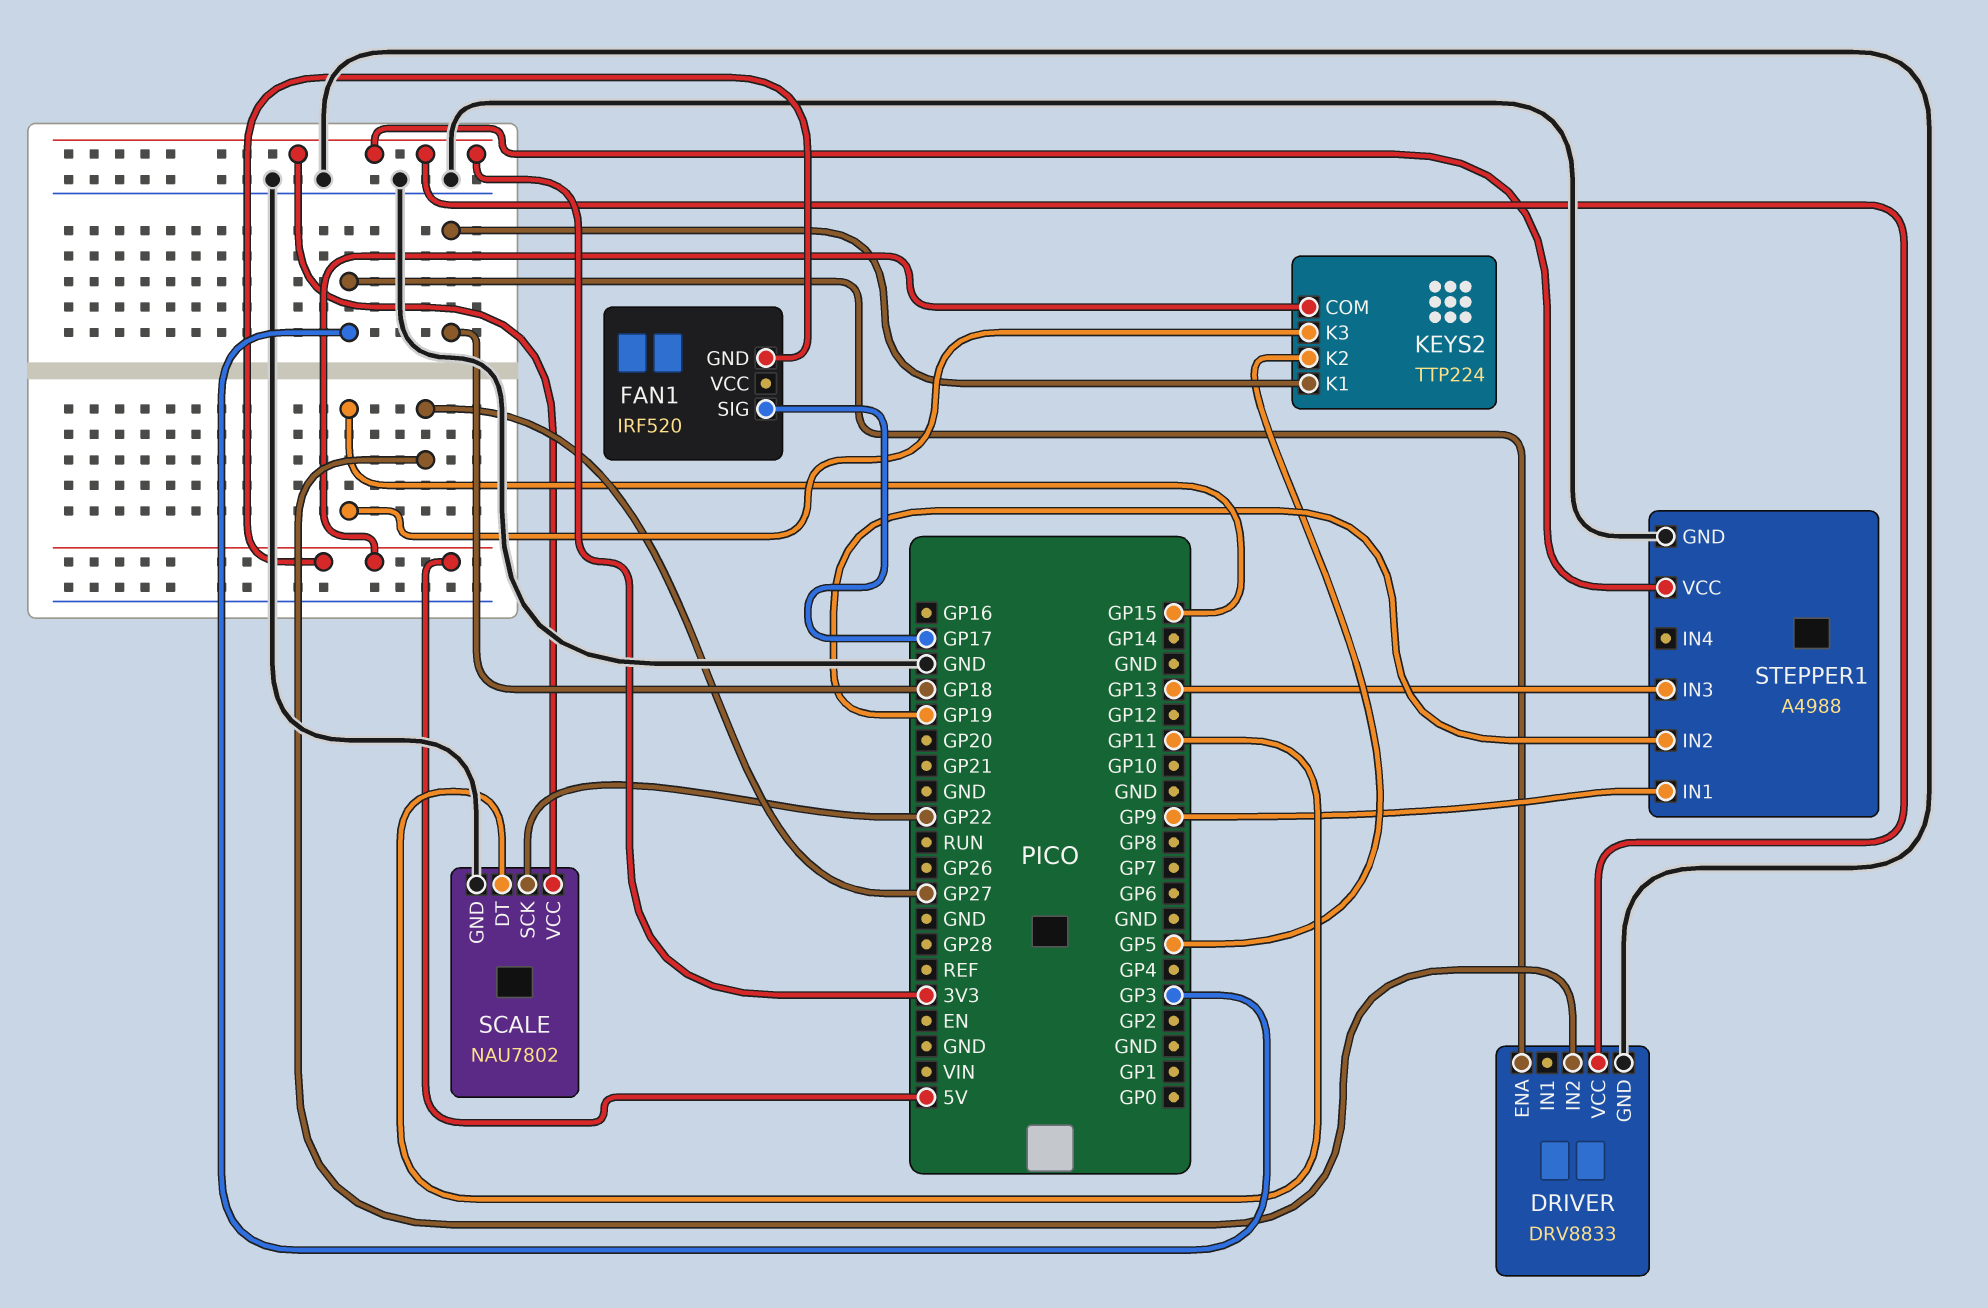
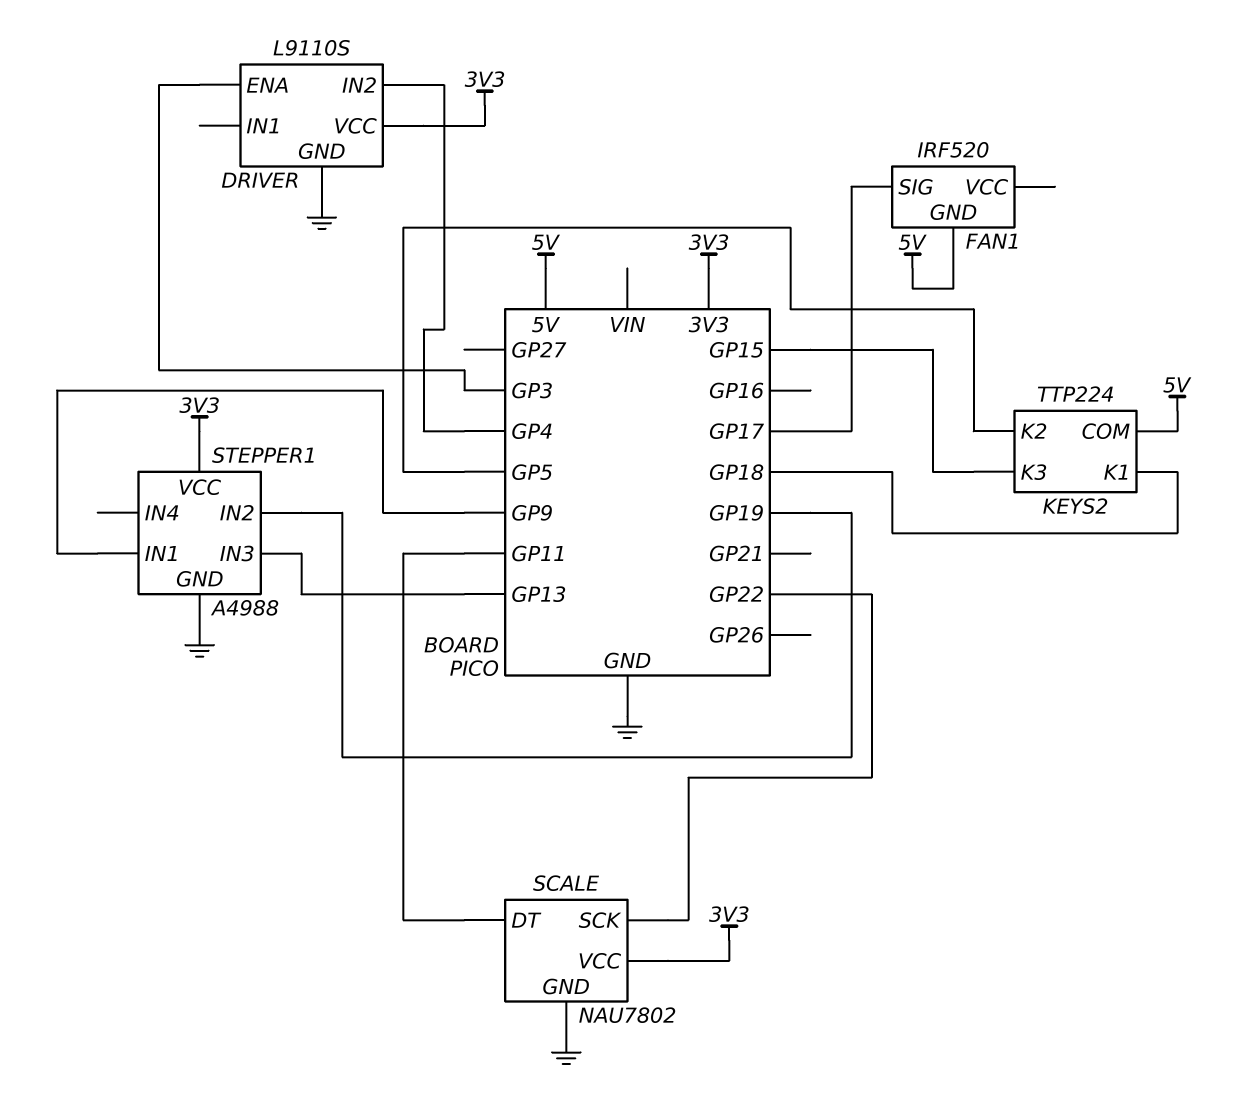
DRIVER: DRV8833 -> L9110S
DRIVER pin IN2: GP27 -> GP4

